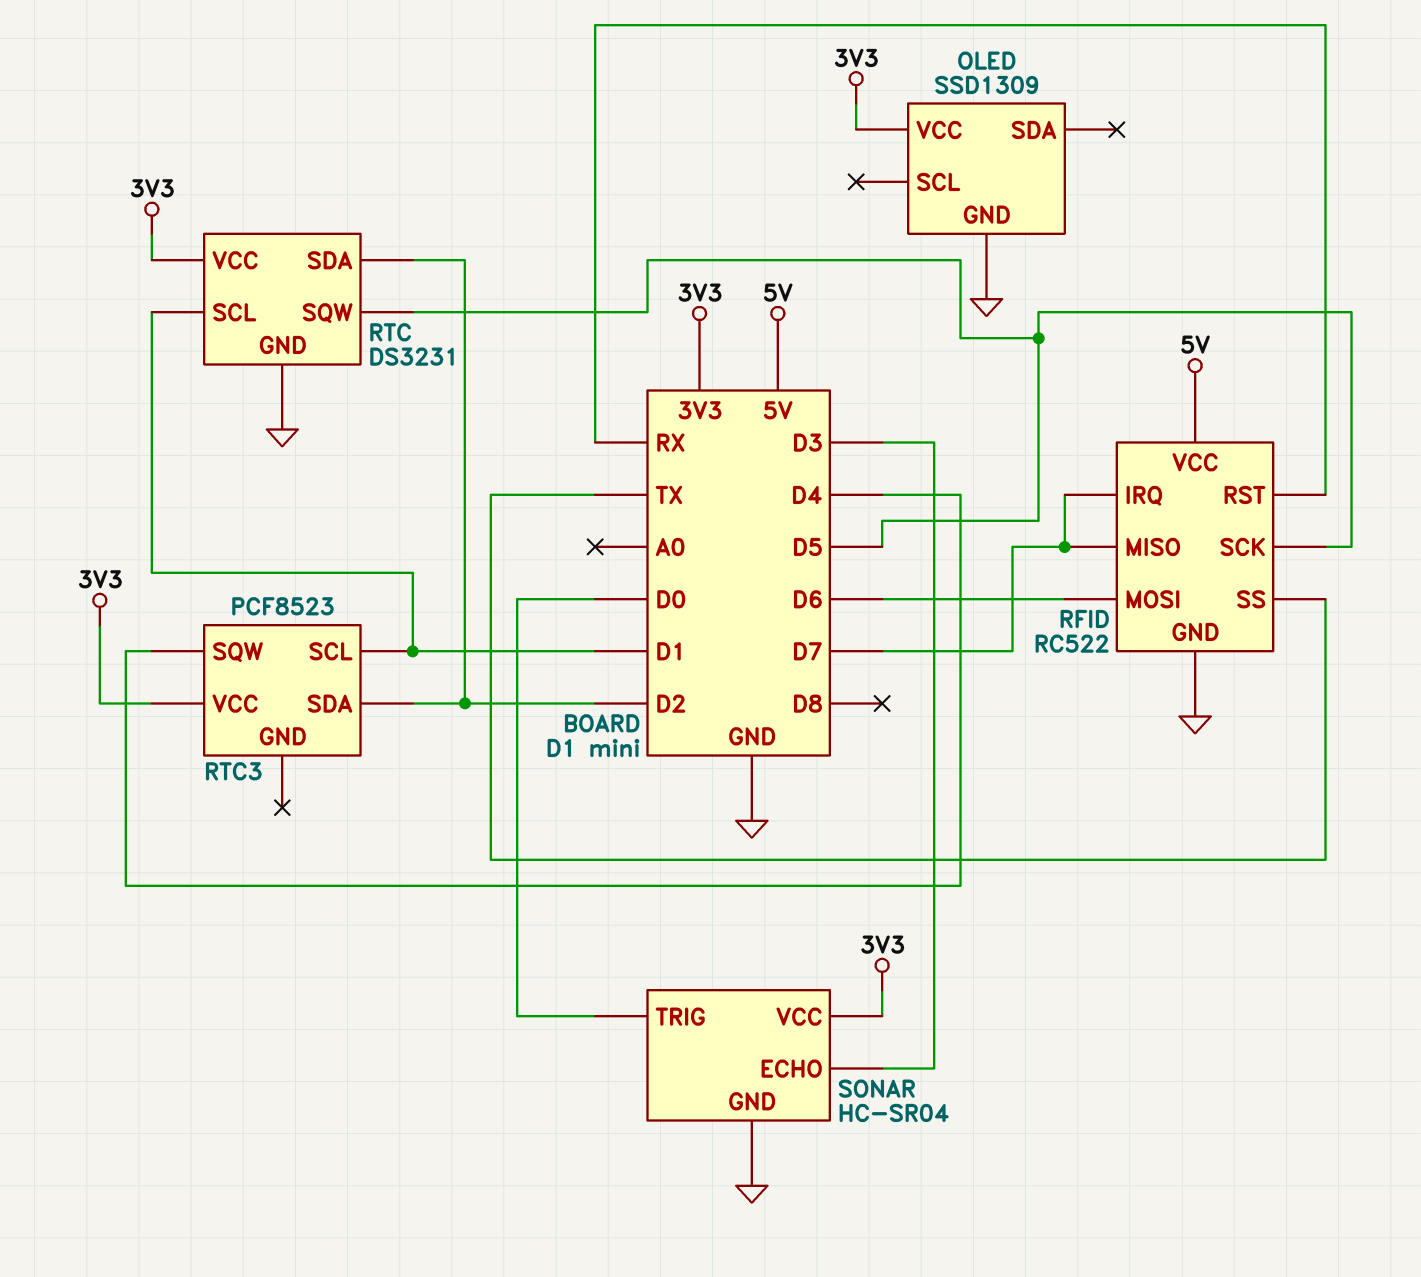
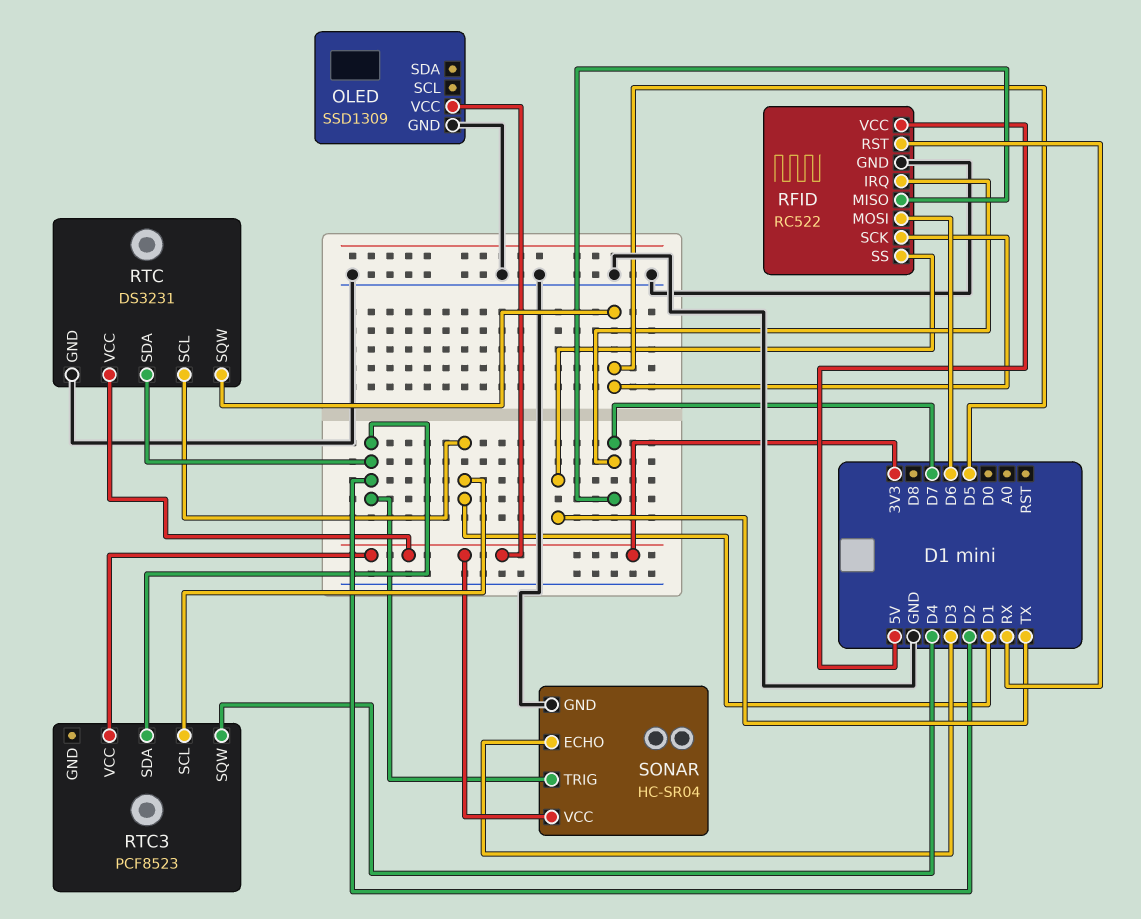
SONAR pin TRIG: D0 -> D2

